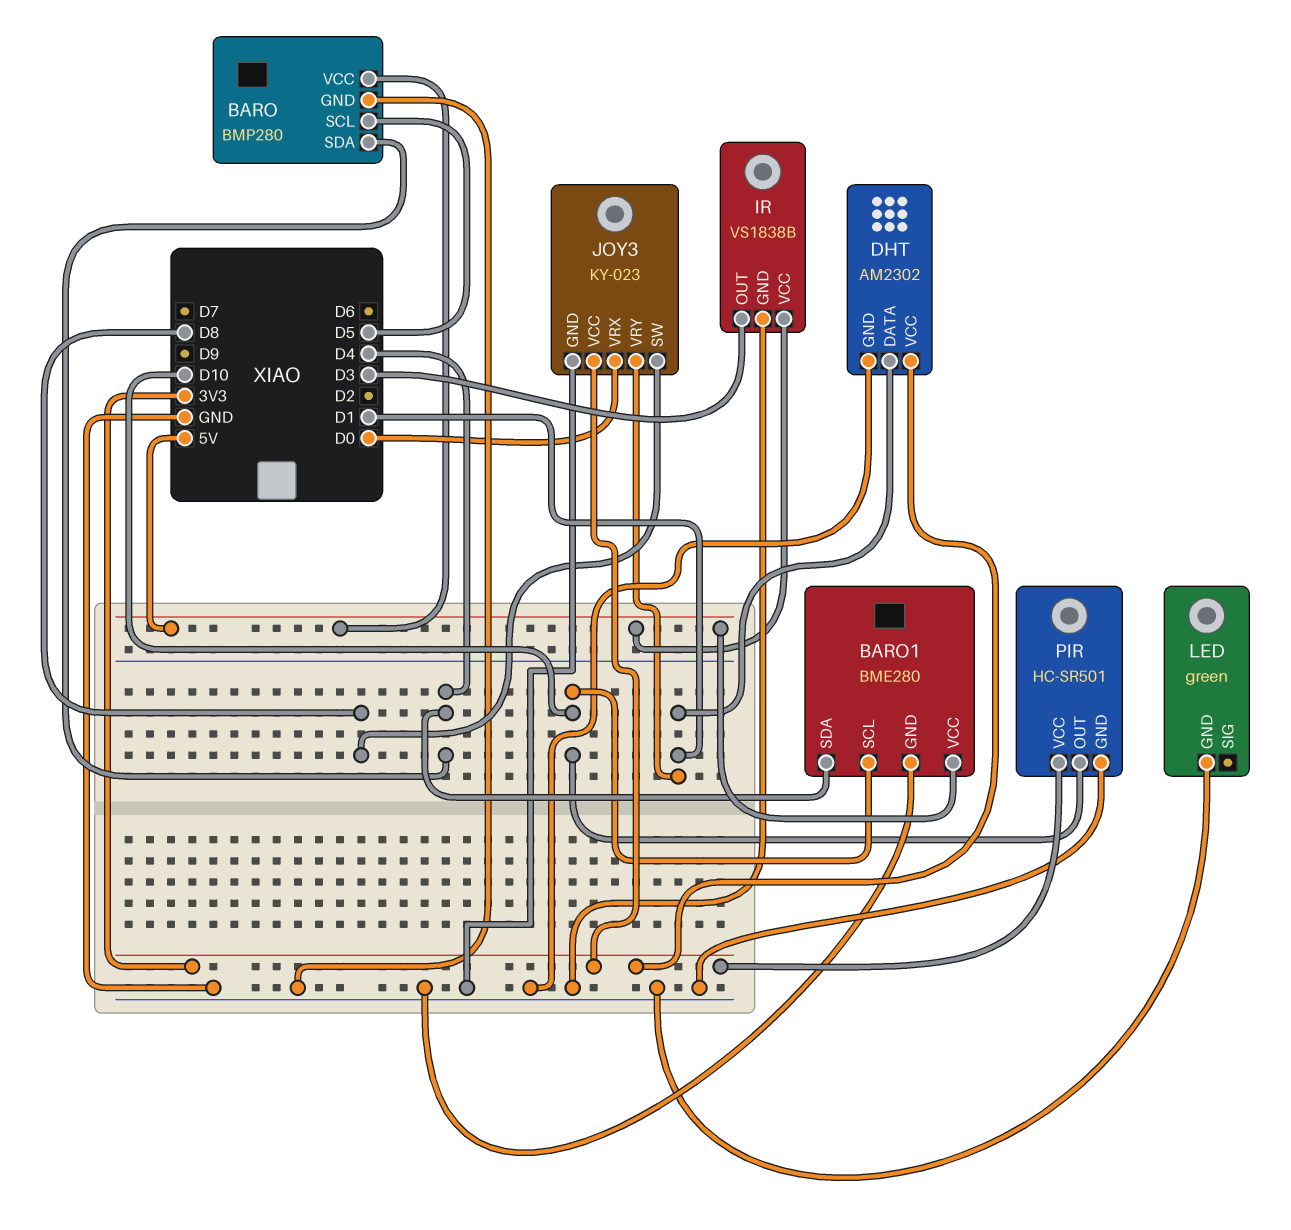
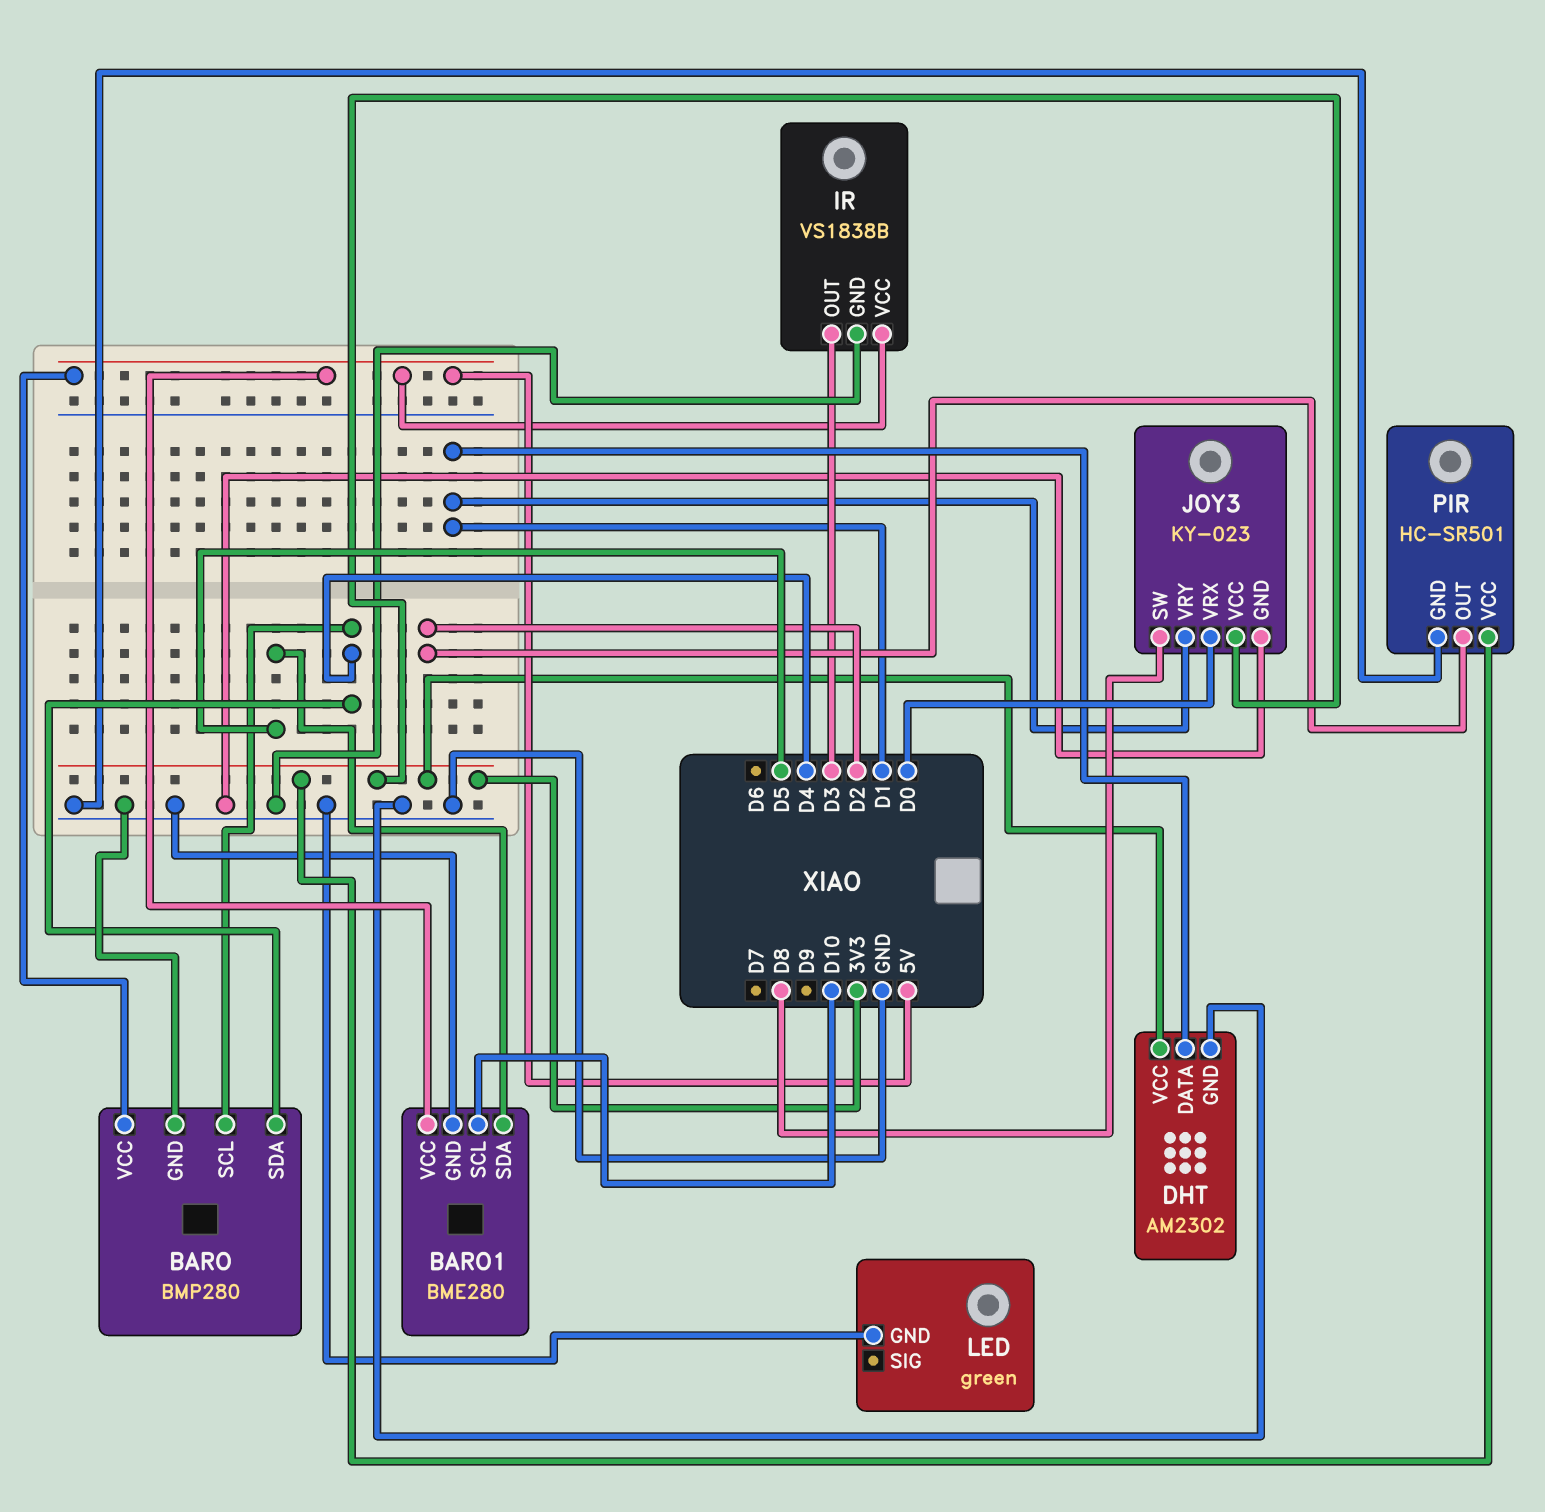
BARO pin SCL: D5 -> D4
BARO1 pin SDA: D4 -> D5
PIR pin OUT: D10 -> D2

